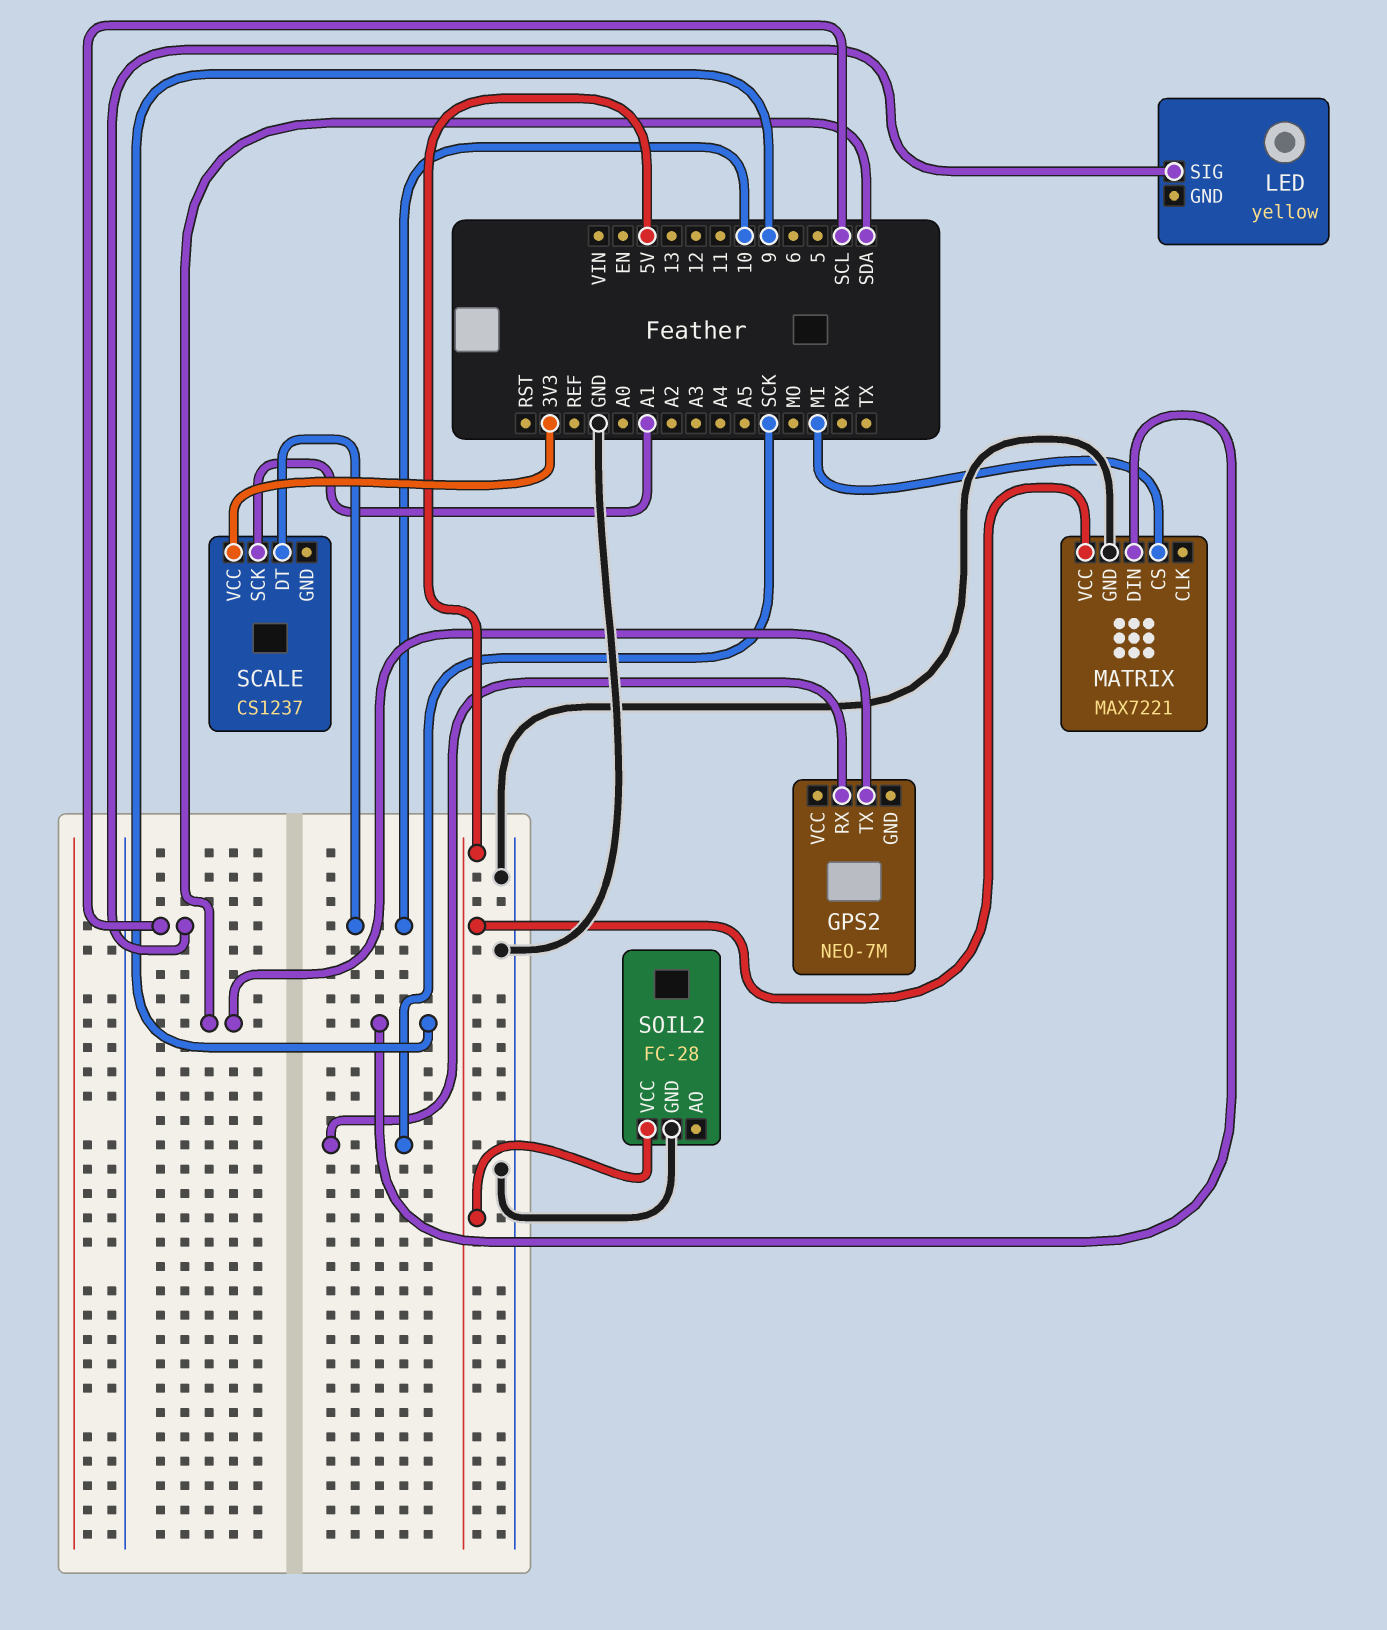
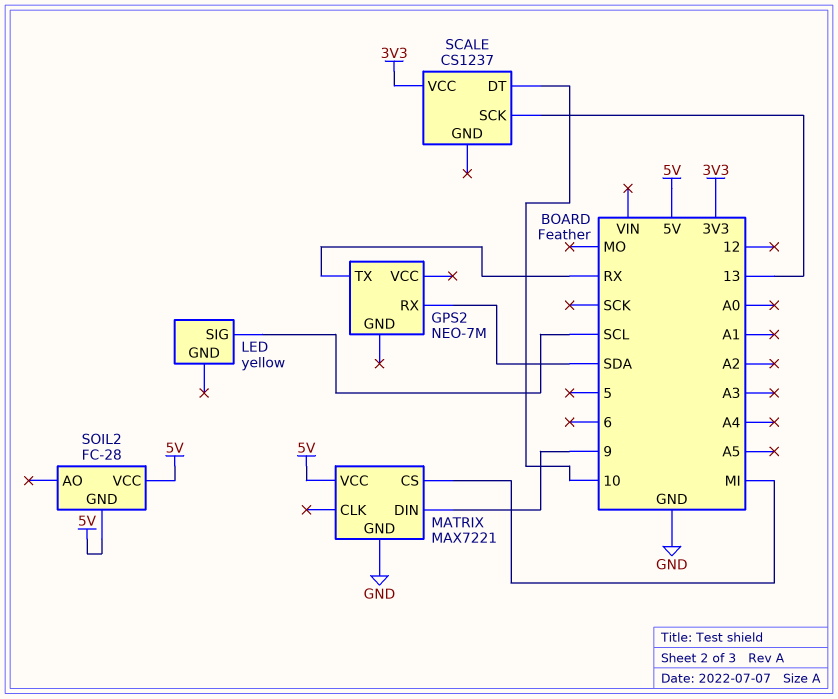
GPS2 pin RX: SCK -> SDA
GPS2 pin TX: SDA -> RX
SCALE pin SCK: A1 -> 13
SOIL2 pin GND: GND -> 5V

